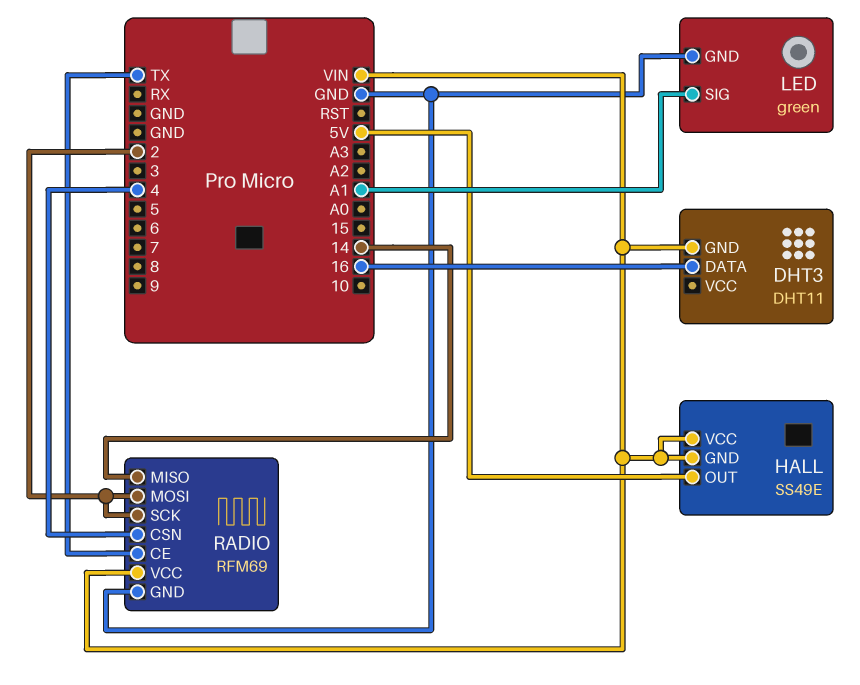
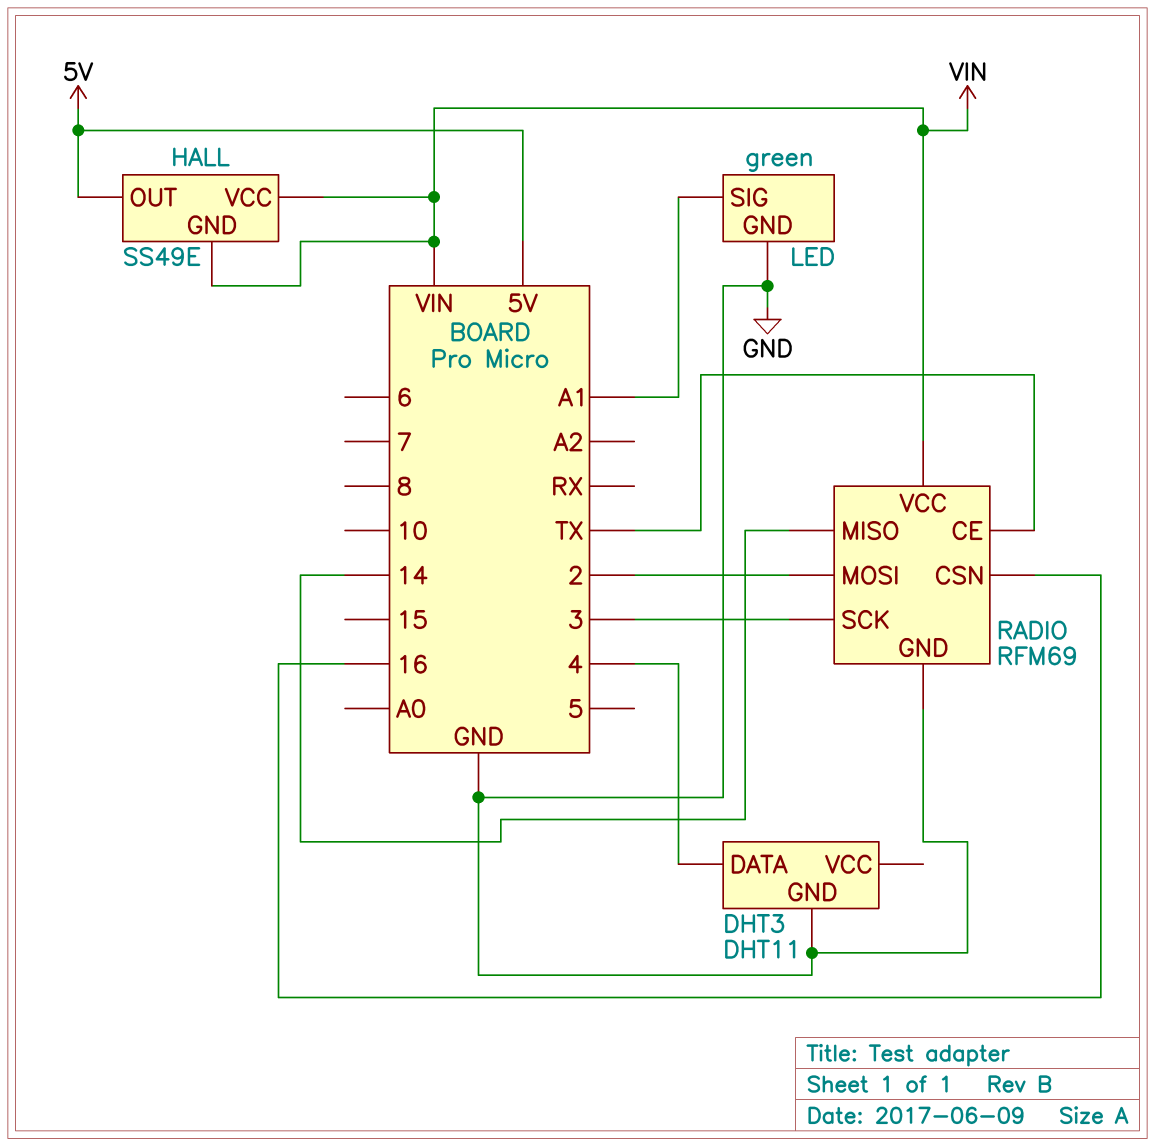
DHT3 pin DATA: 16 -> 4
DHT3 pin GND: VIN -> GND
RADIO pin CSN: 4 -> 16
RADIO pin SCK: 2 -> 3

